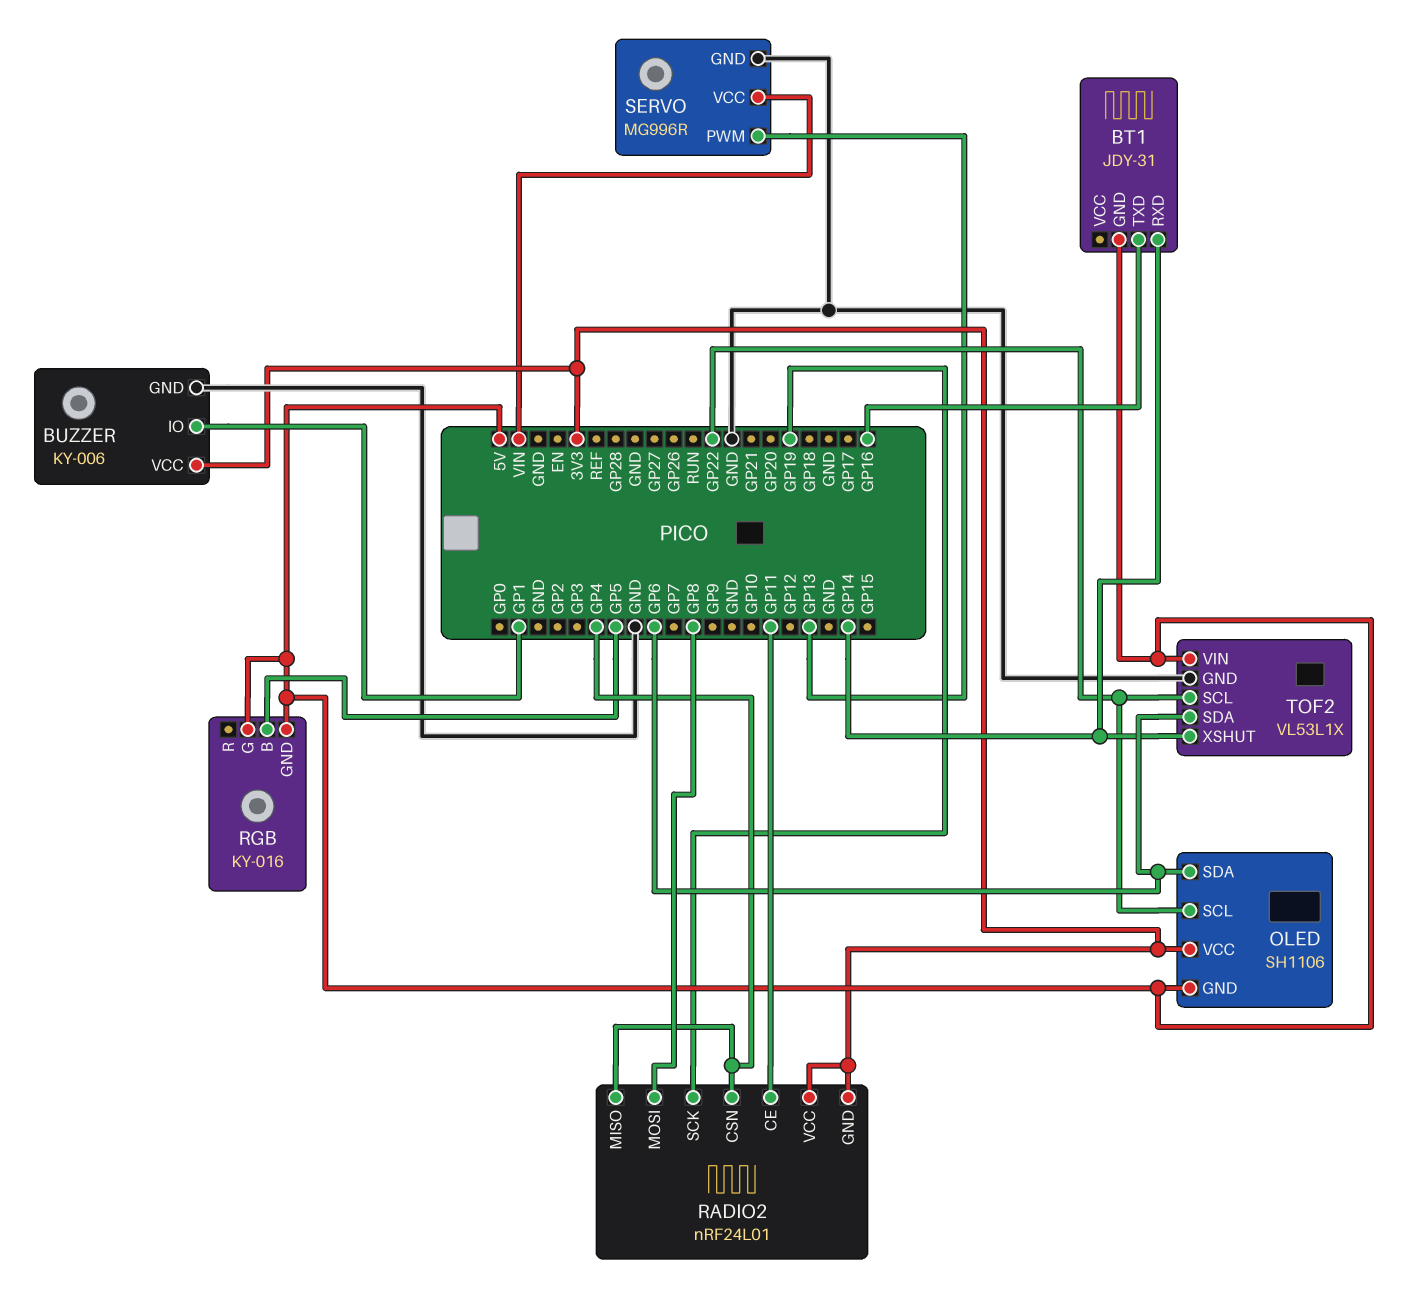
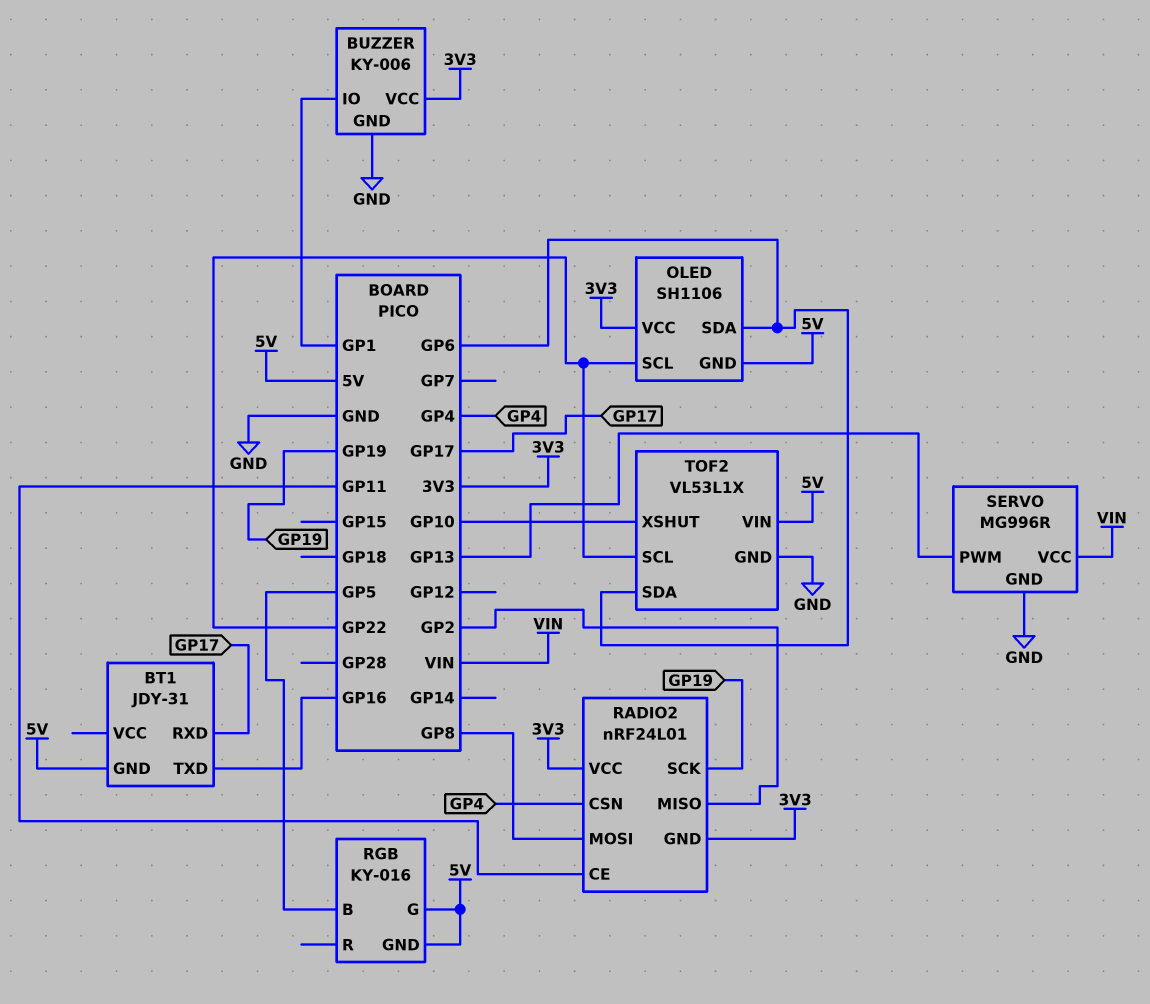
BT1 pin RXD: GP14 -> GP17
RADIO2 pin MISO: GP4 -> GP2
TOF2 pin XSHUT: GP14 -> GP10

